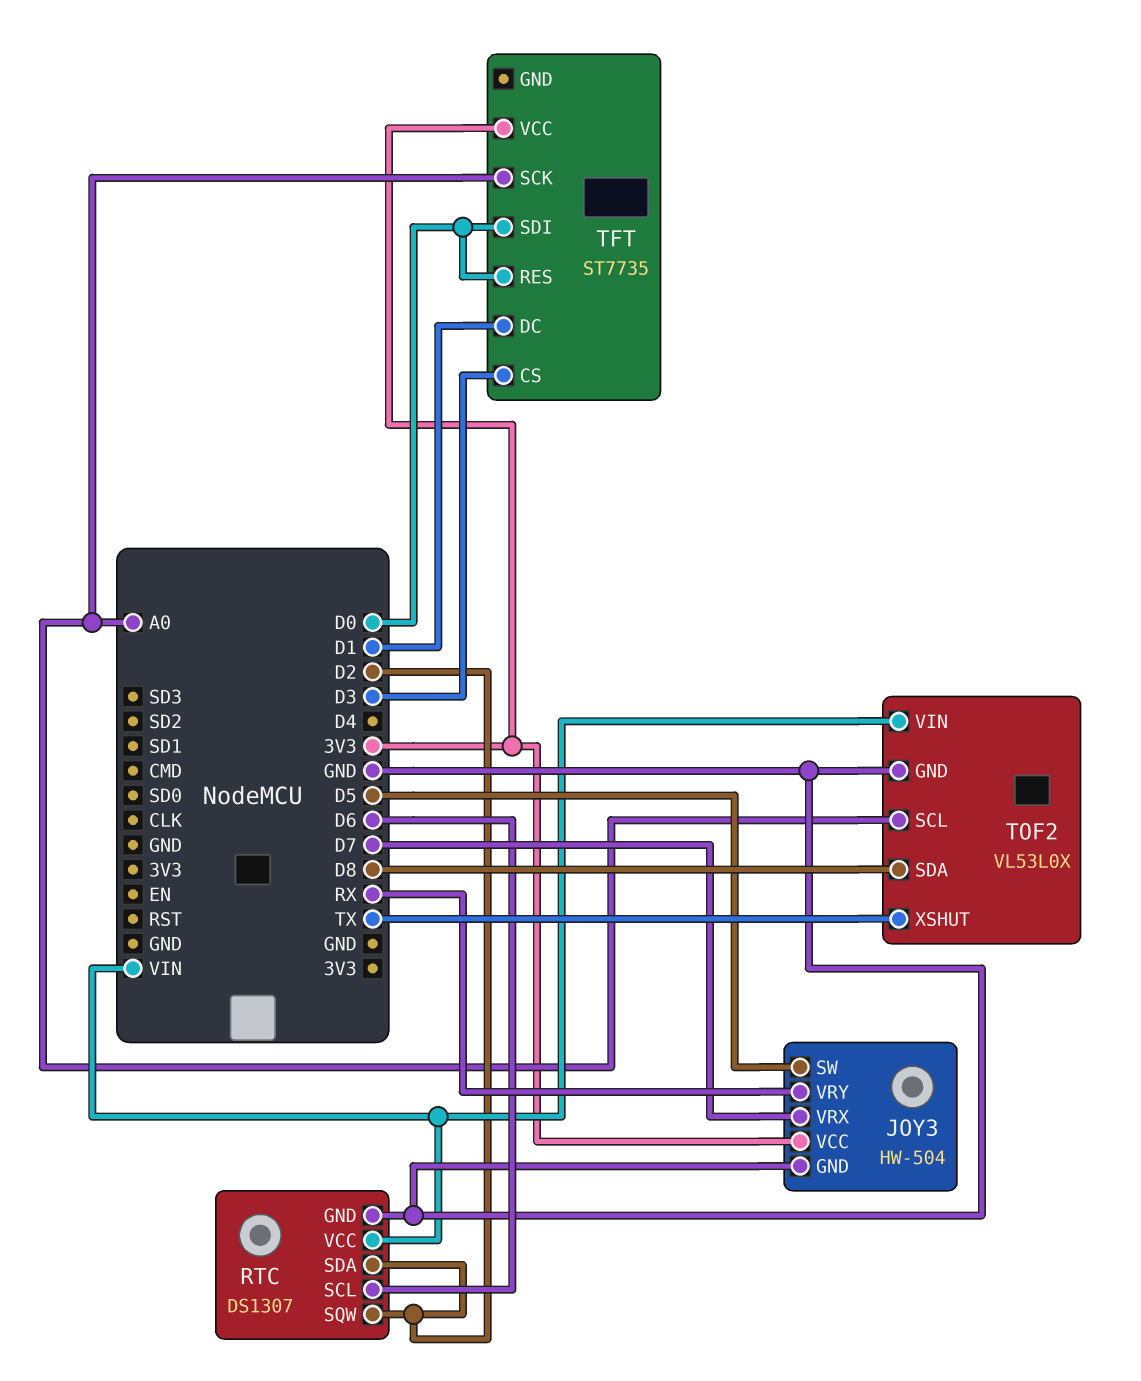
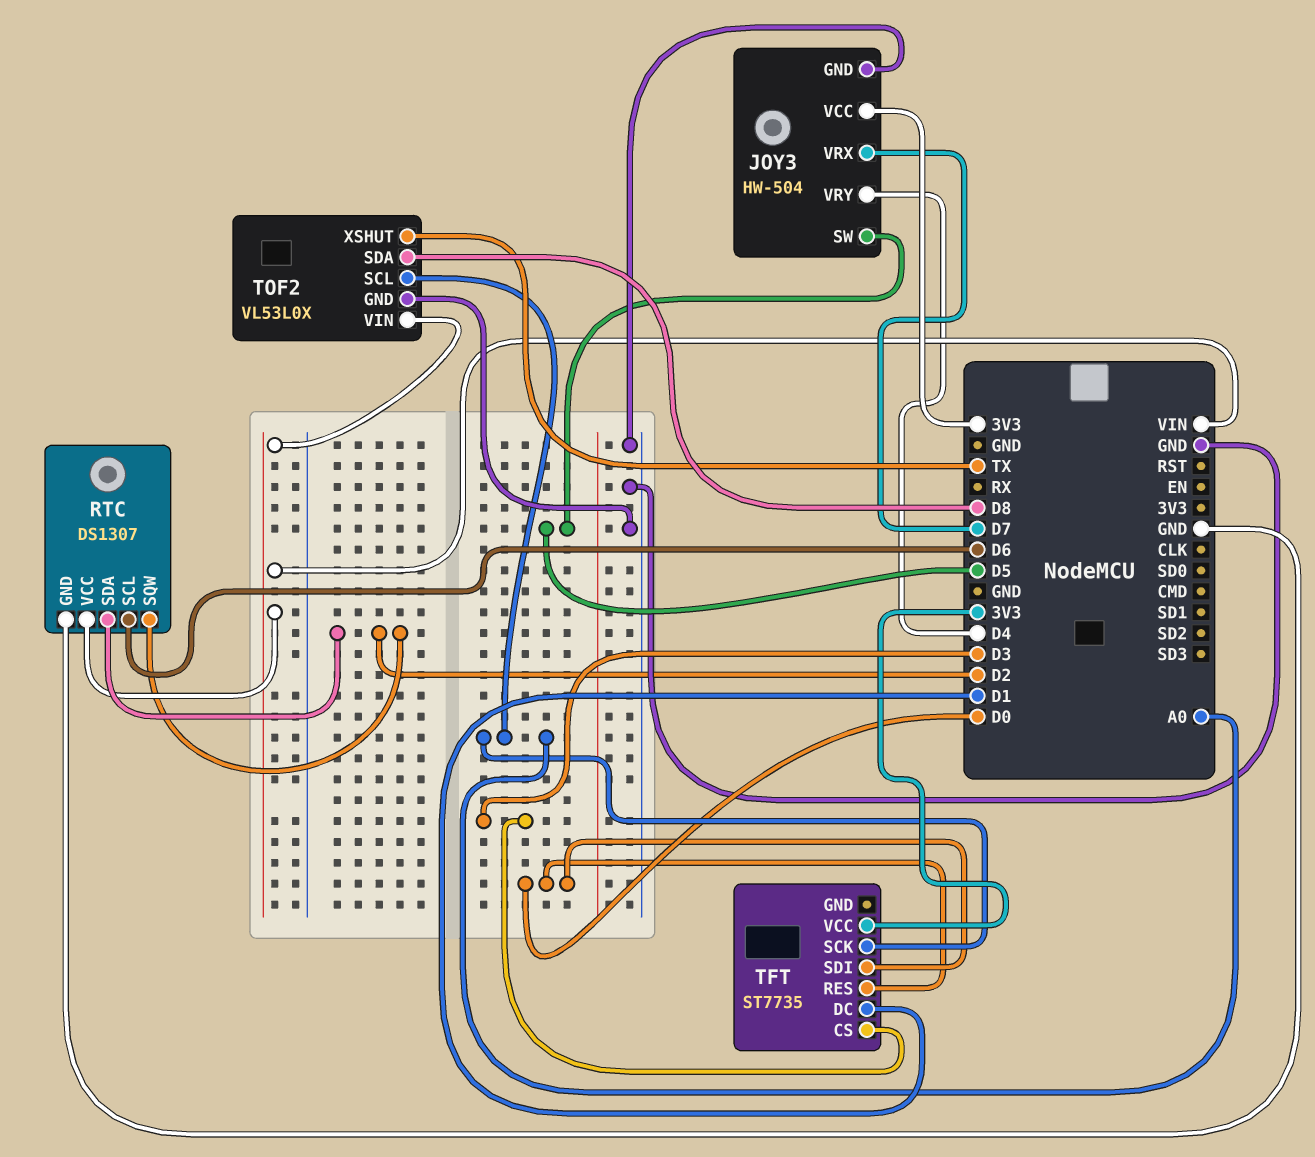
JOY3 pin VRY: RX -> D4

